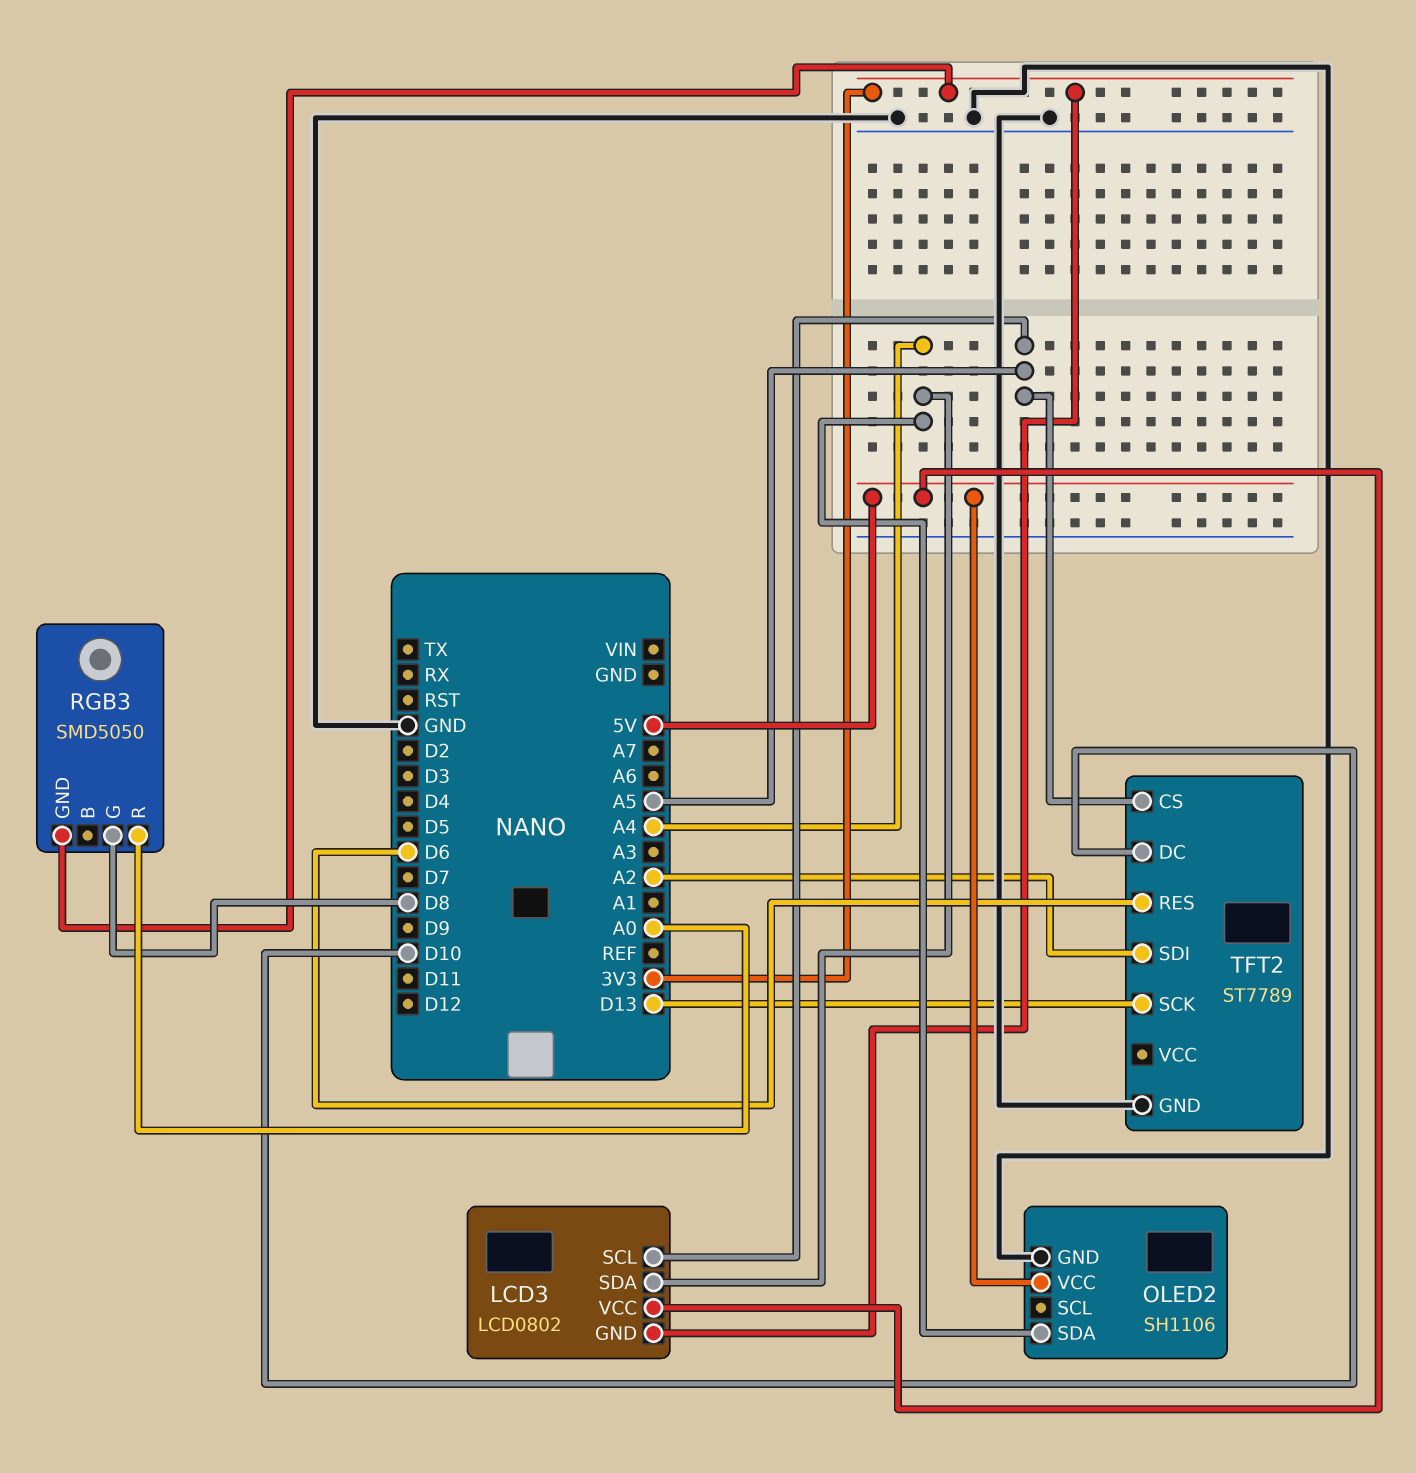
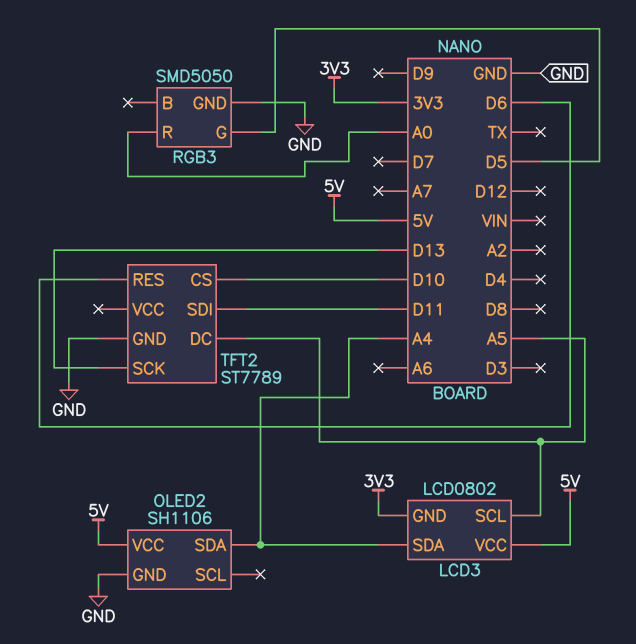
RGB3 pin G: D8 -> D5
RGB3 pin GND: 3V3 -> GND
TFT2 pin CS: A5 -> D10
TFT2 pin DC: D10 -> A5
TFT2 pin SDI: A2 -> D11

